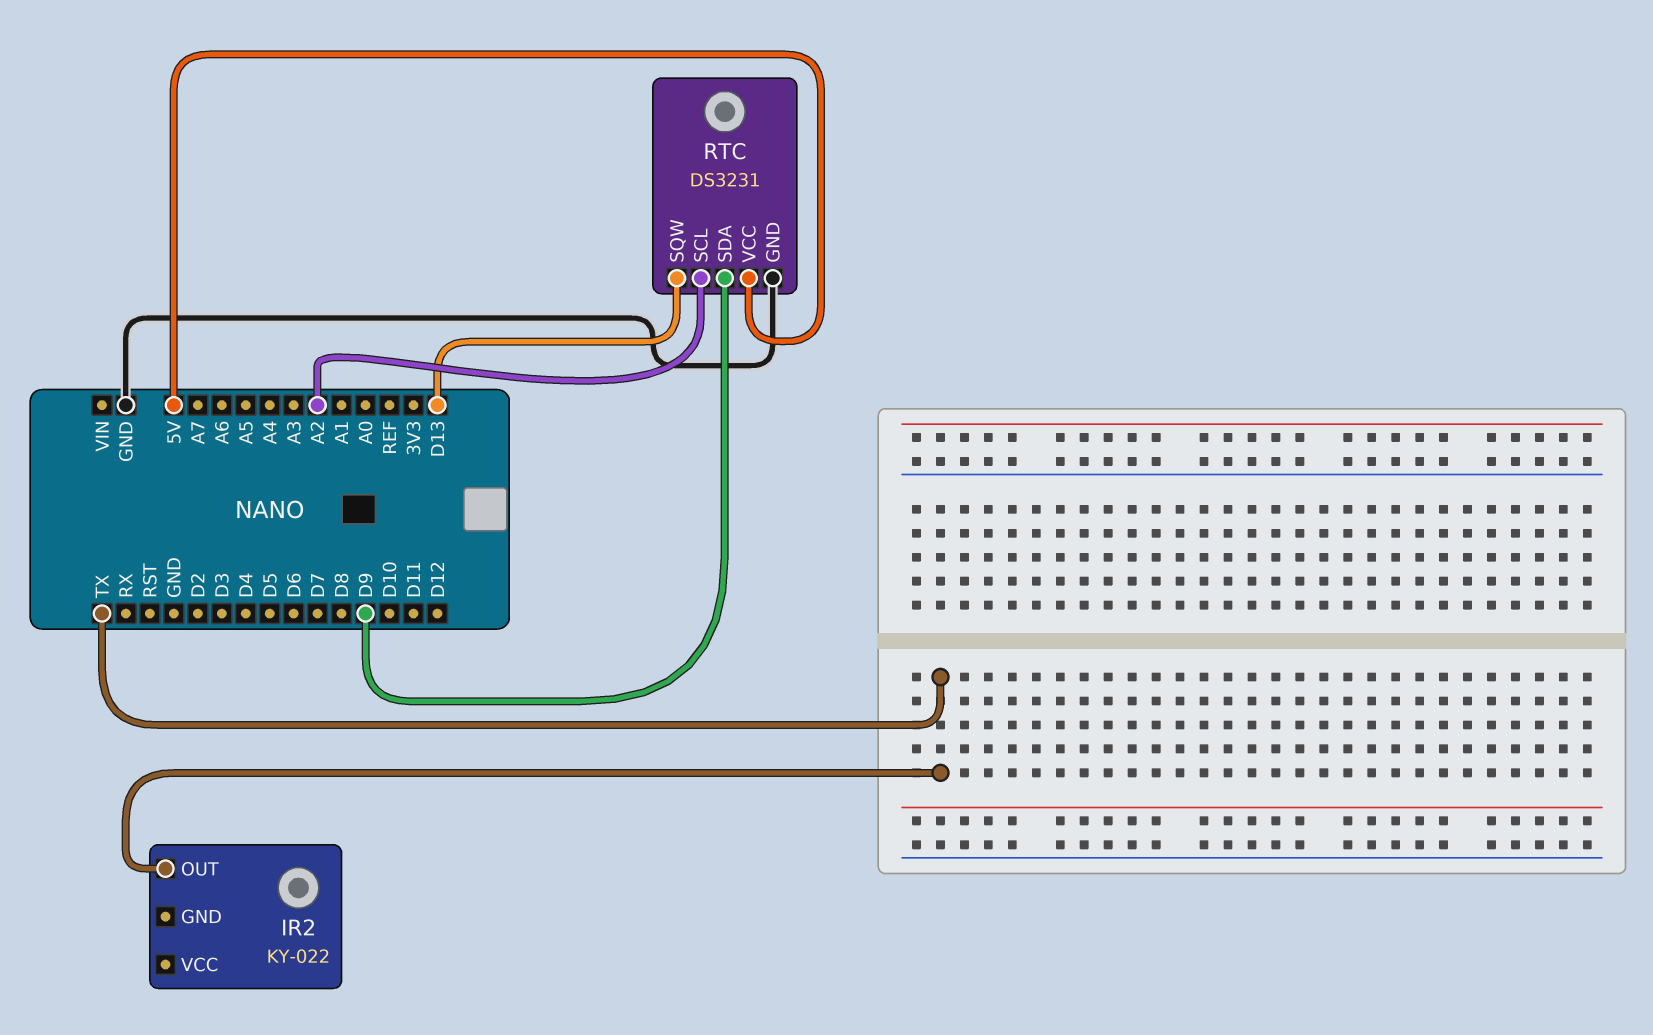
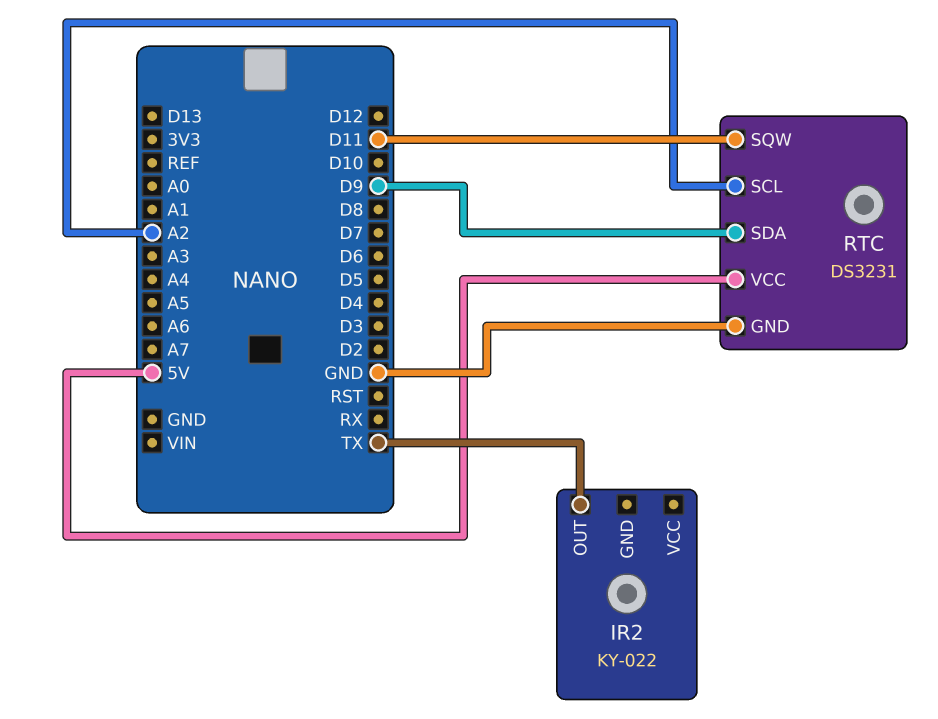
RTC pin SQW: D13 -> D11

